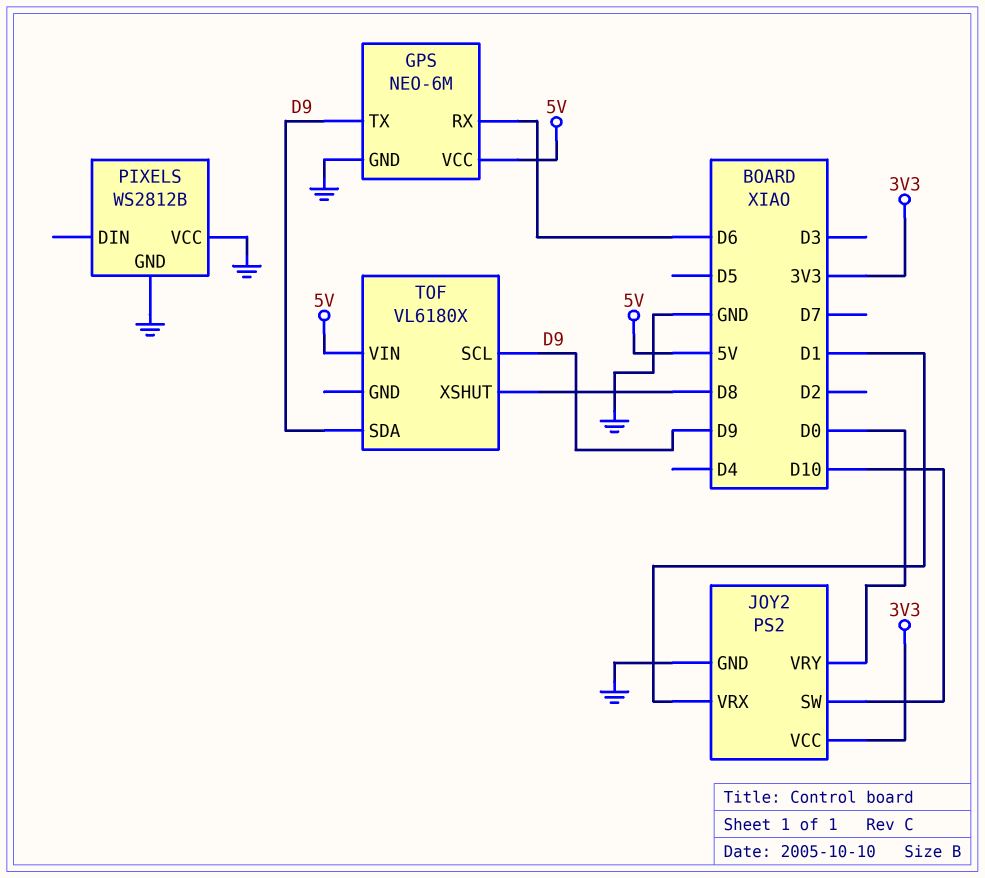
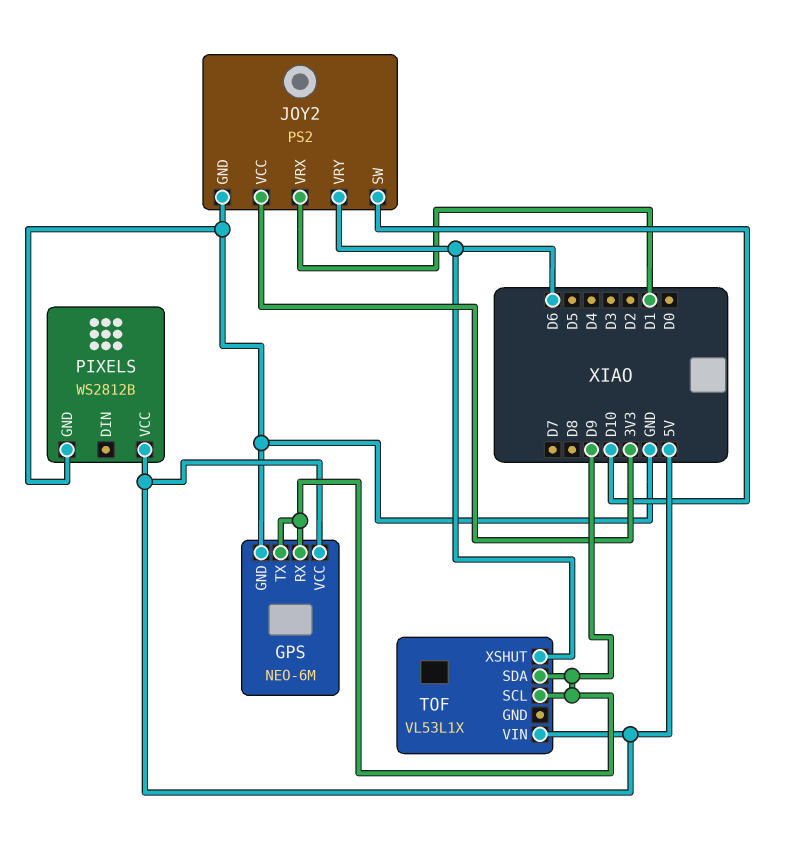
GPS pin RX: D6 -> D9
JOY2 pin VRY: D0 -> D6
PIXELS pin VCC: GND -> 5V
TOF: VL6180X -> VL53L1X
TOF pin XSHUT: D8 -> D6

